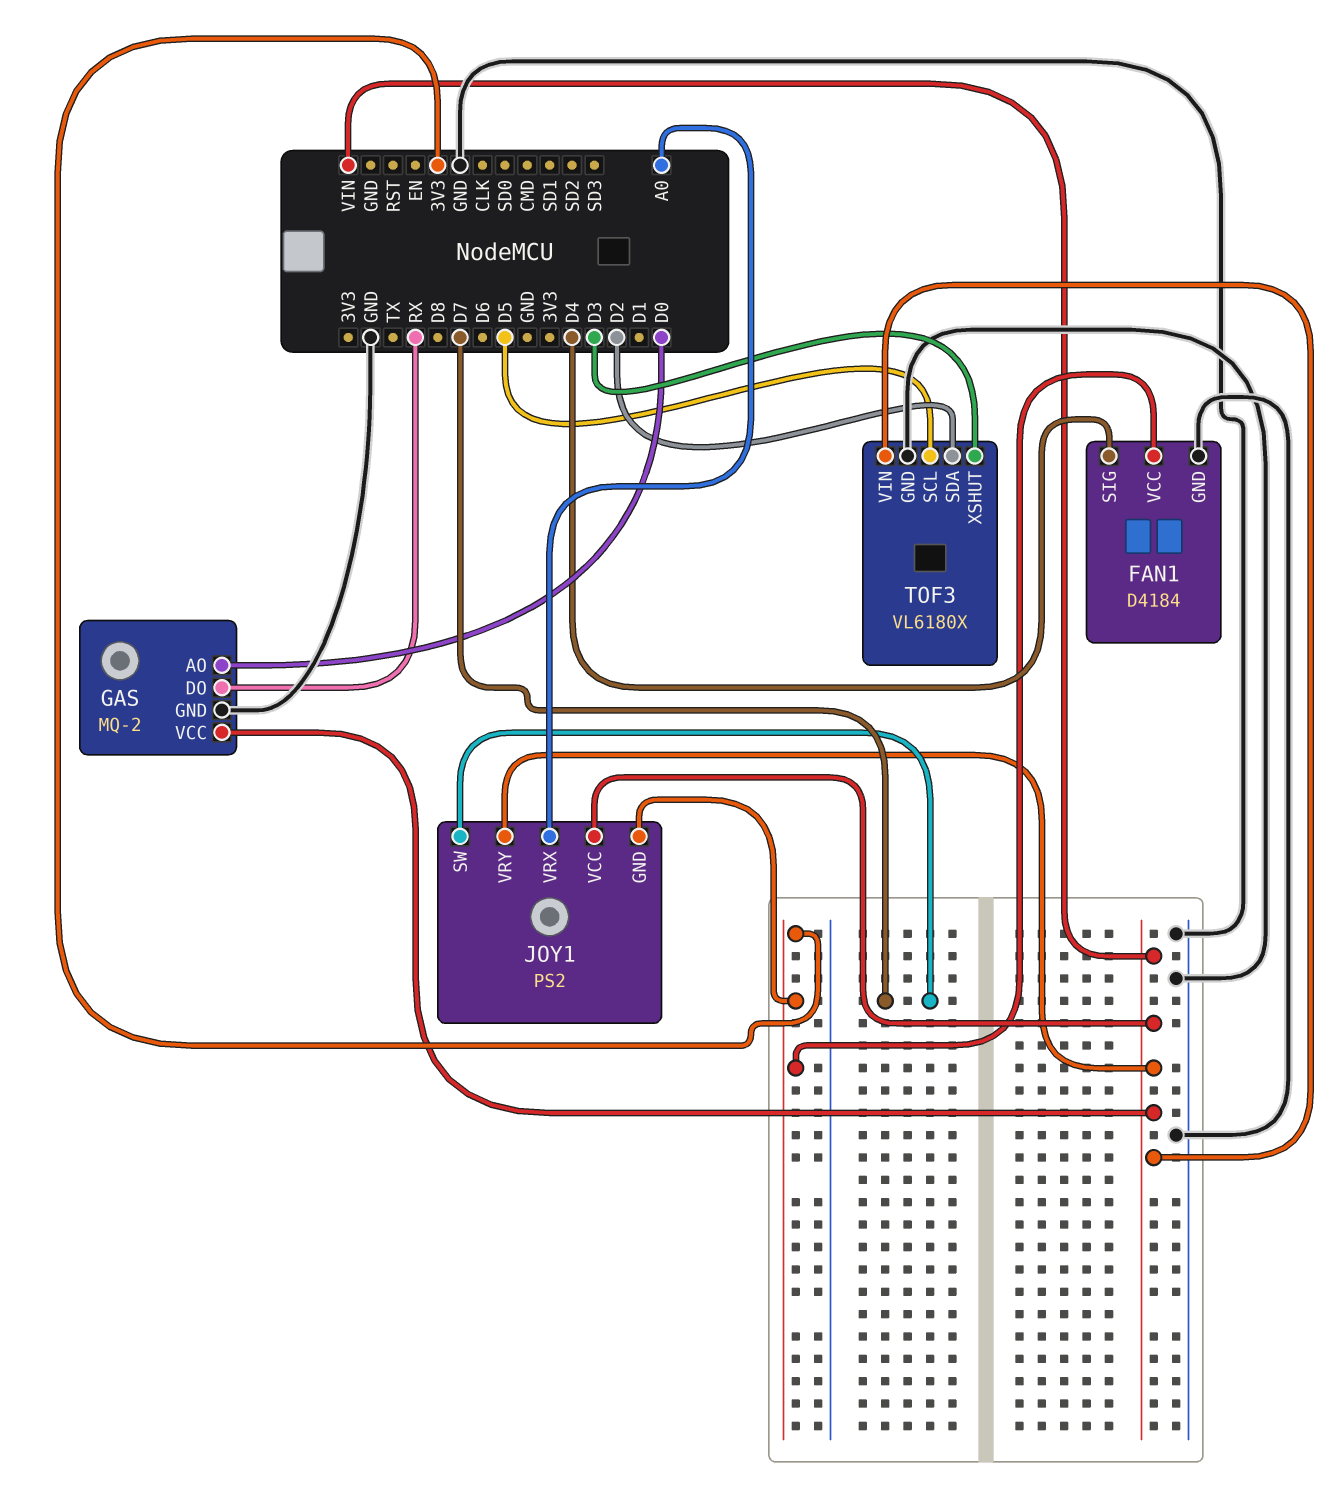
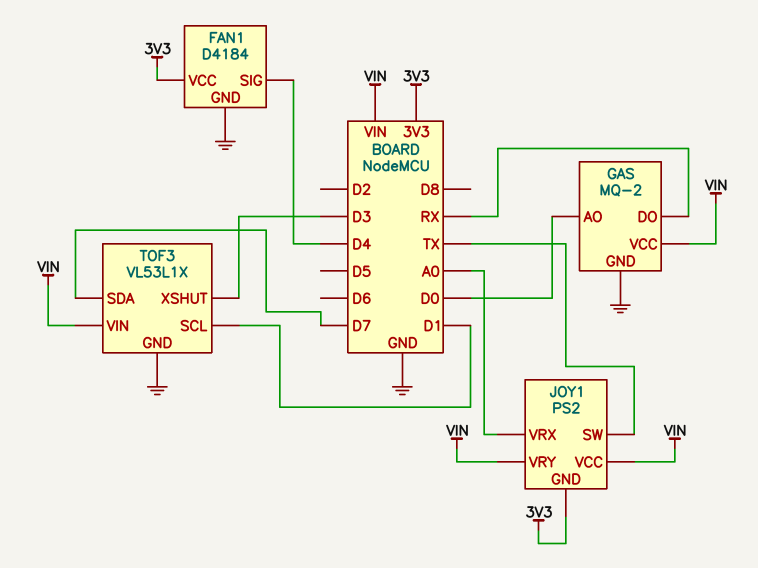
JOY1 pin SW: D7 -> TX
TOF3: VL6180X -> VL53L1X
TOF3 pin SCL: D5 -> D1
TOF3 pin SDA: D2 -> D7

